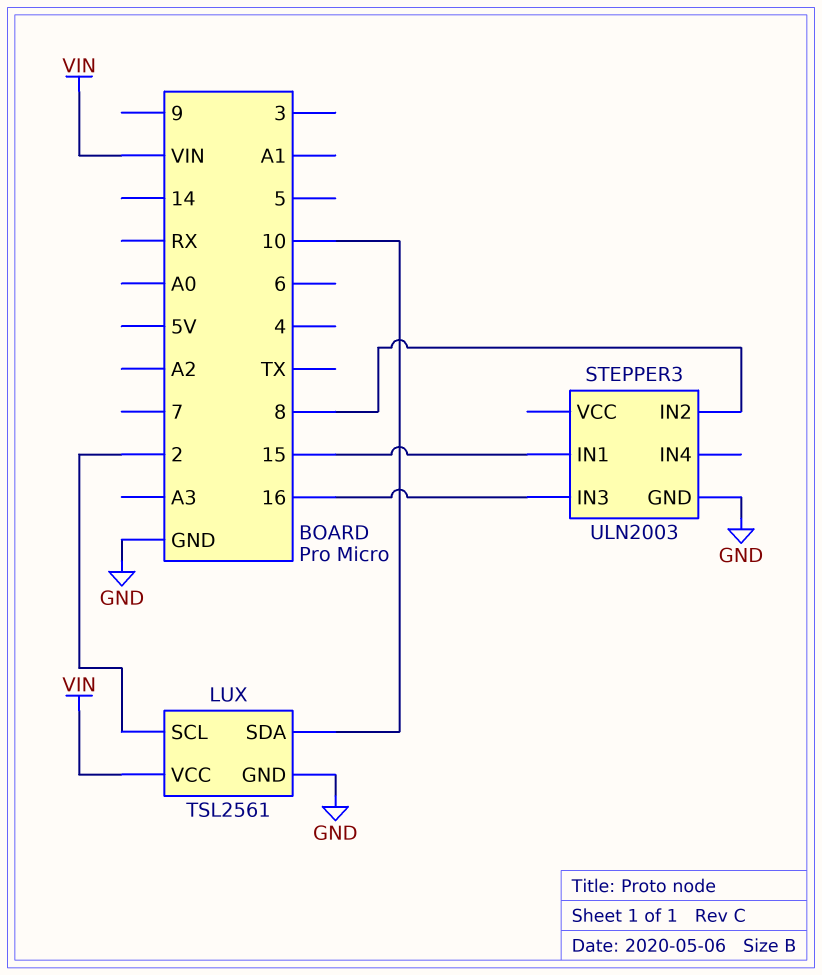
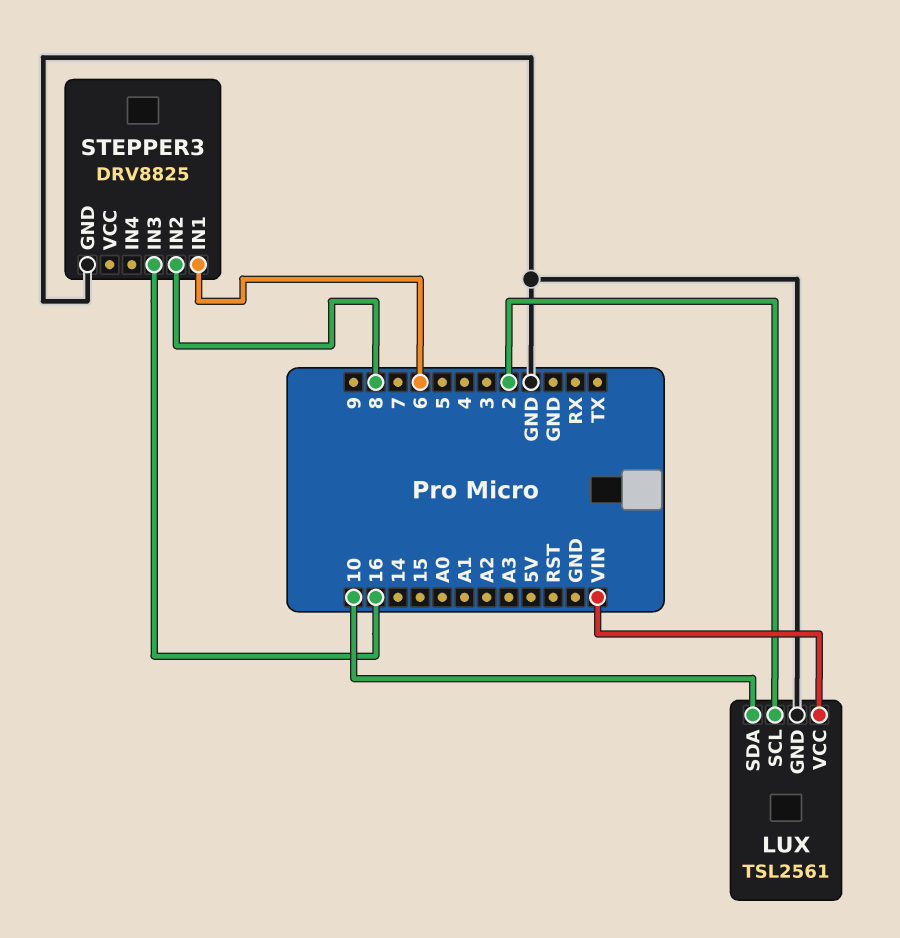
STEPPER3: ULN2003 -> DRV8825
STEPPER3 pin IN1: 15 -> 6

